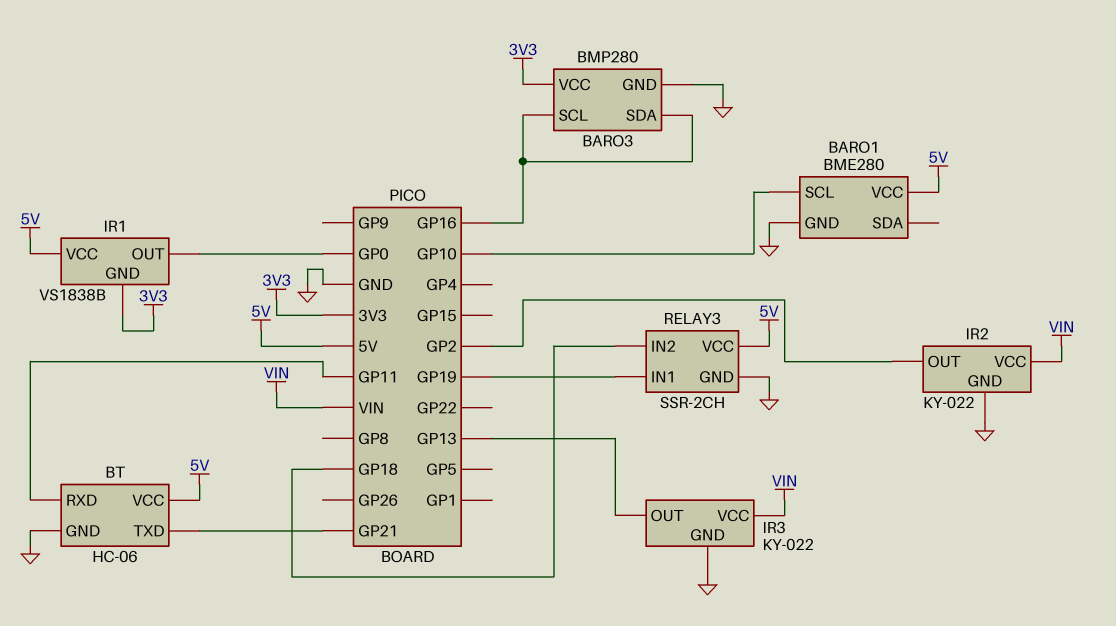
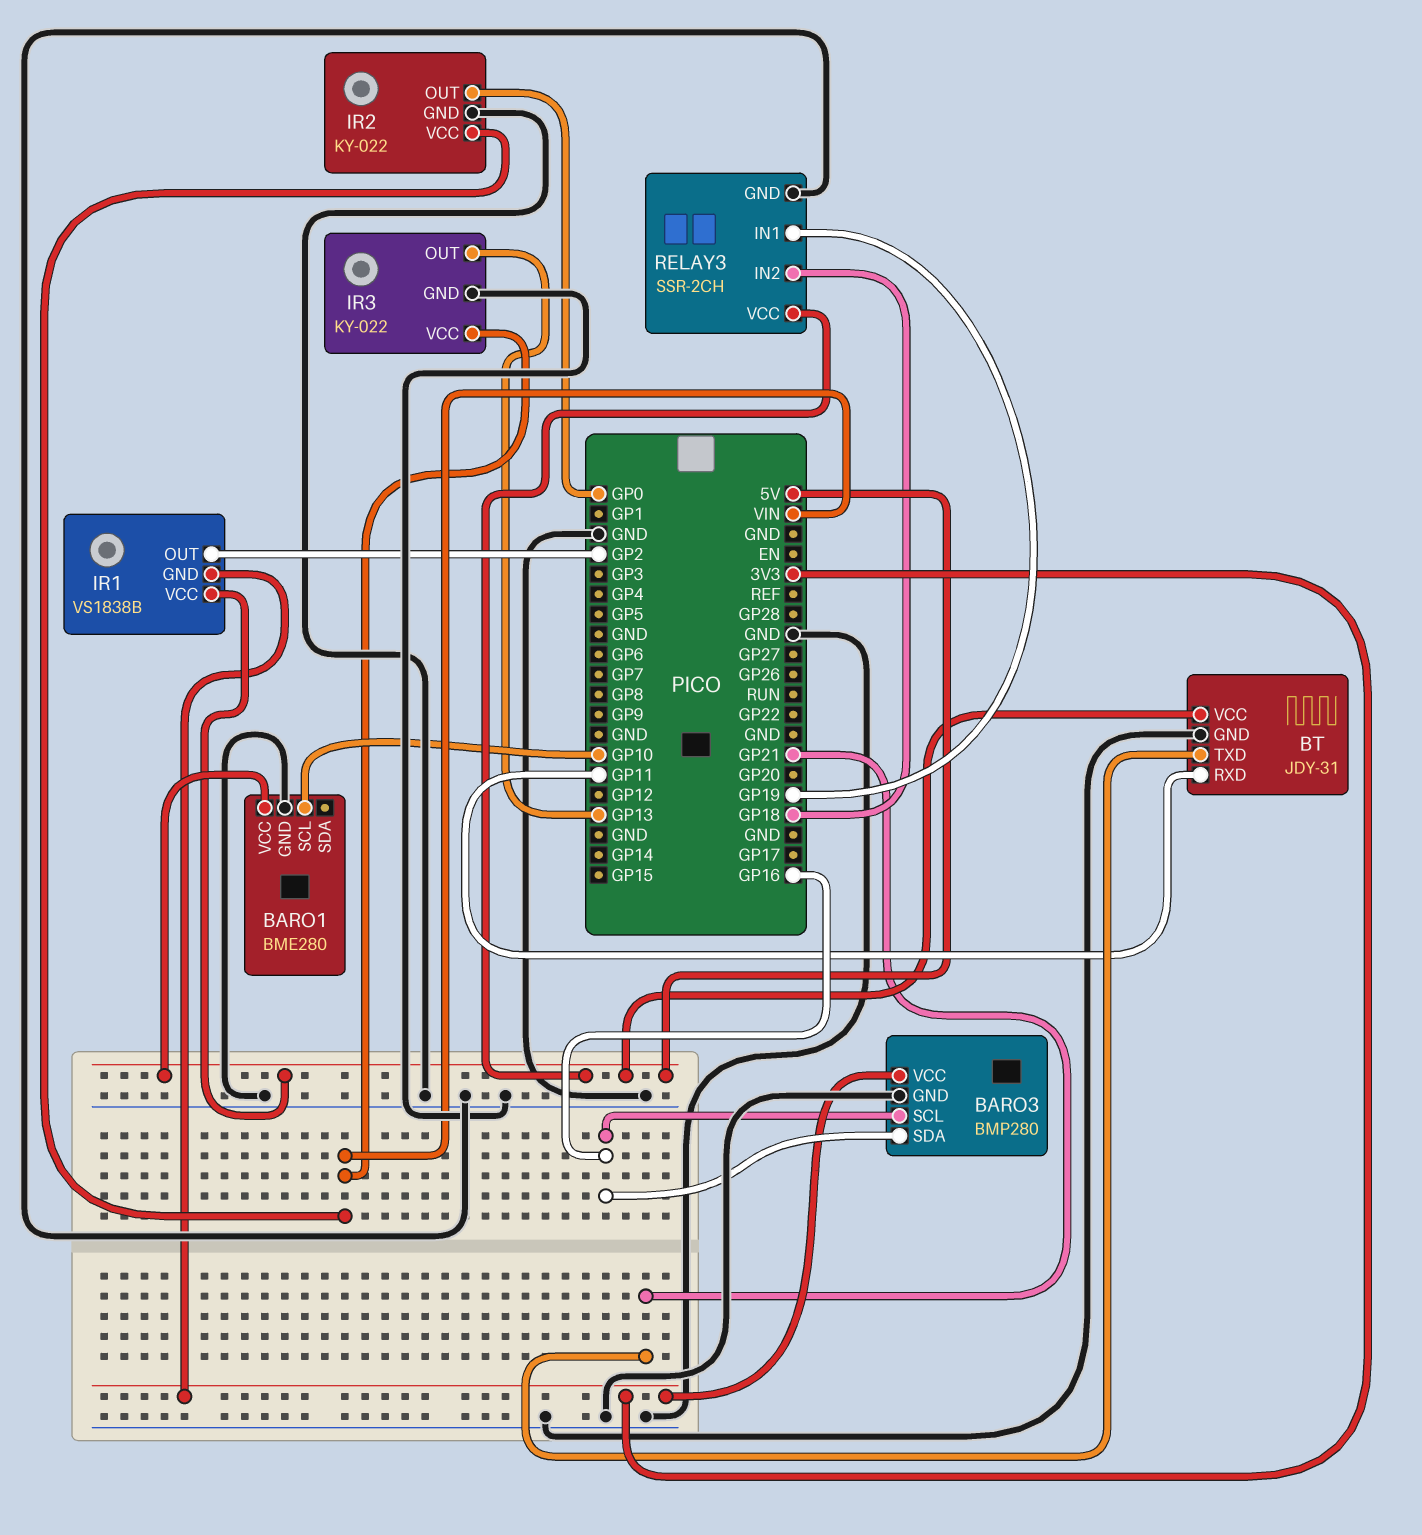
BT: HC-06 -> JDY-31
IR1 pin OUT: GP0 -> GP2
IR2 pin OUT: GP2 -> GP0

